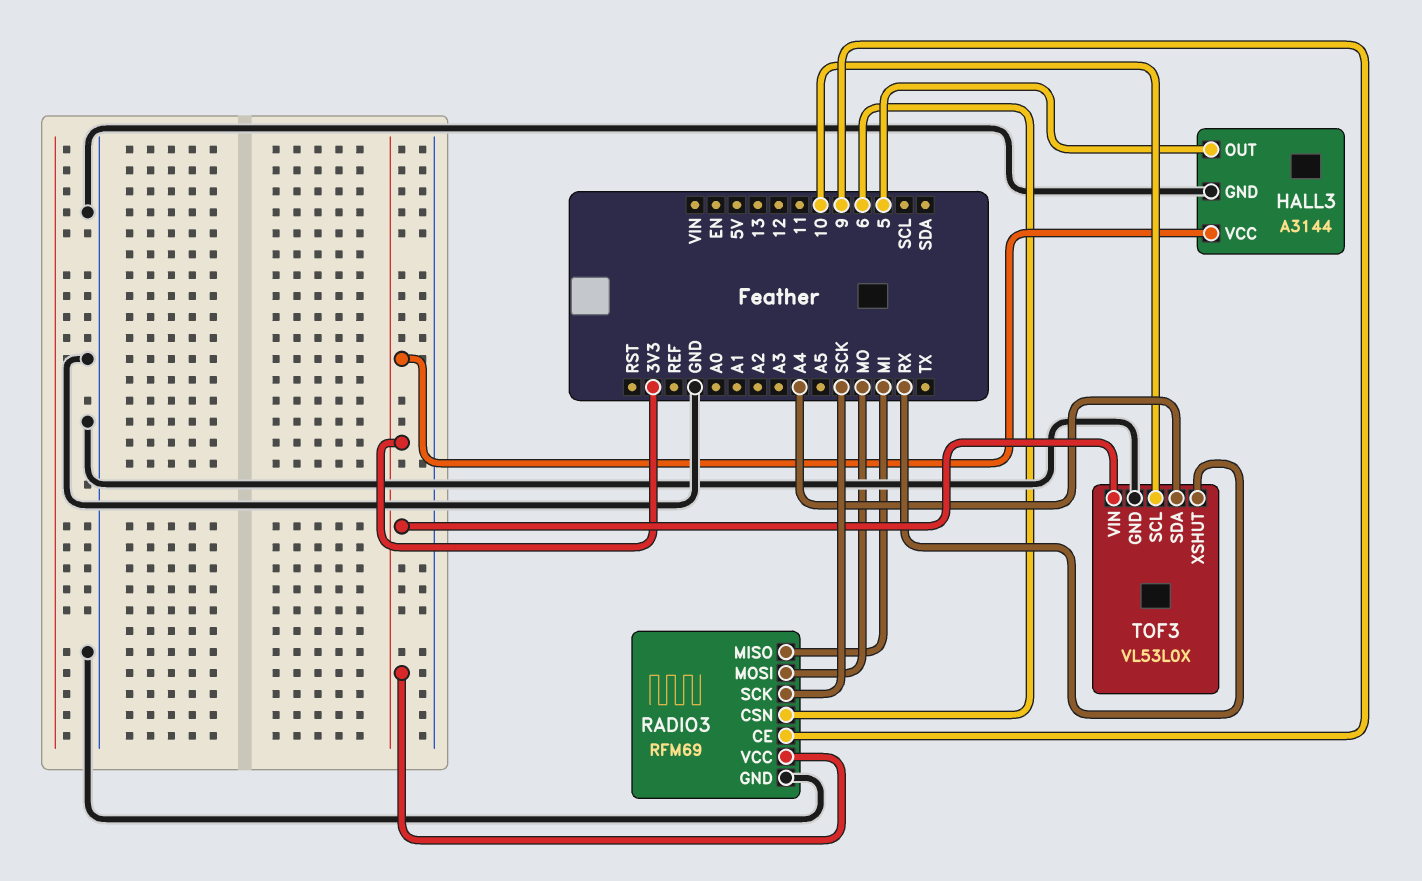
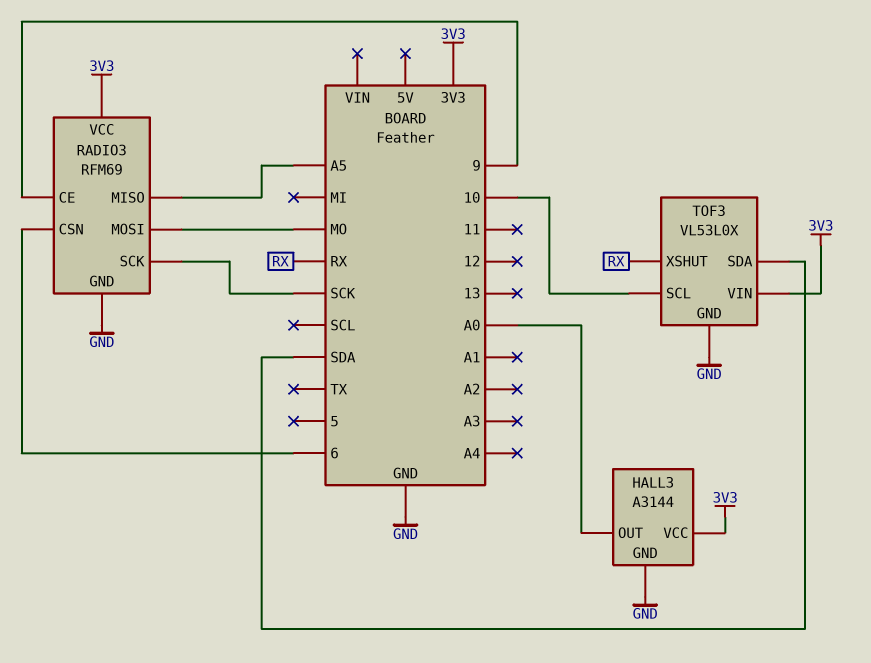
HALL3 pin OUT: 5 -> A0
RADIO3 pin MISO: MI -> A5
TOF3 pin SDA: A4 -> SDA

